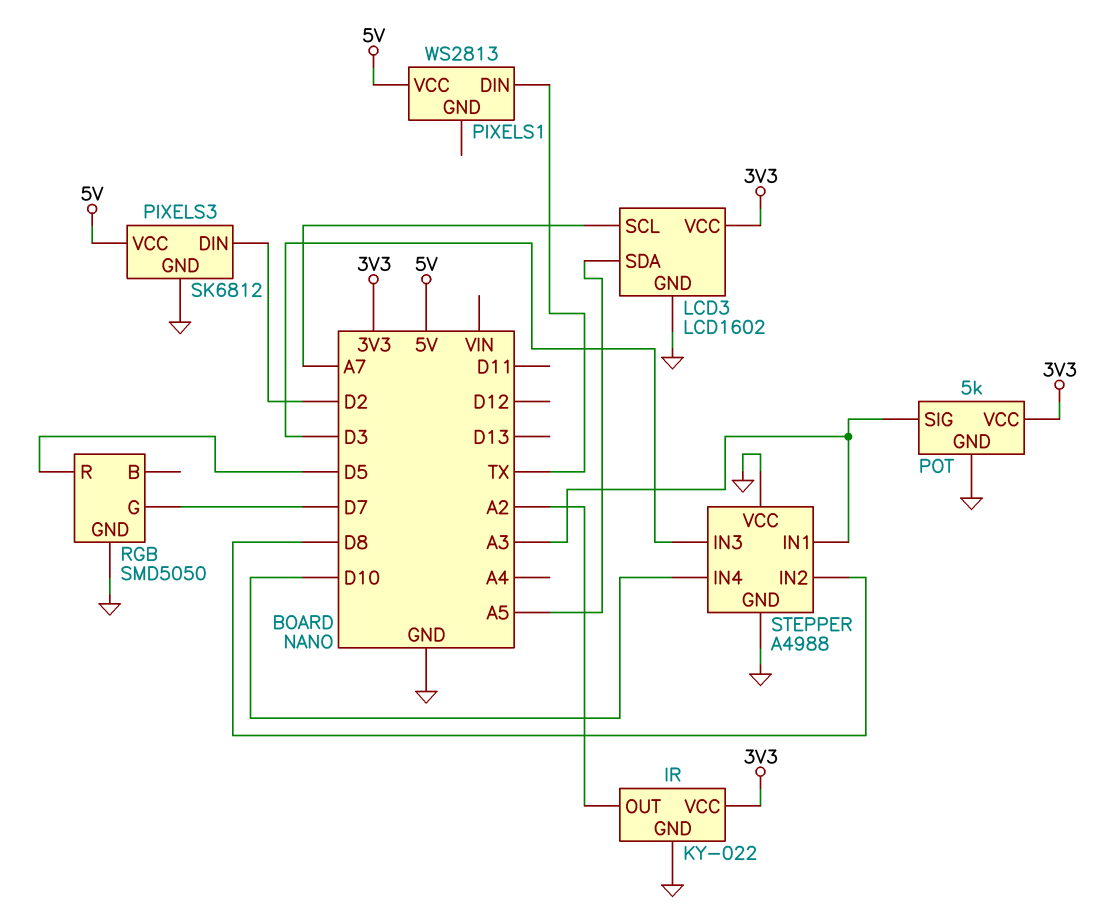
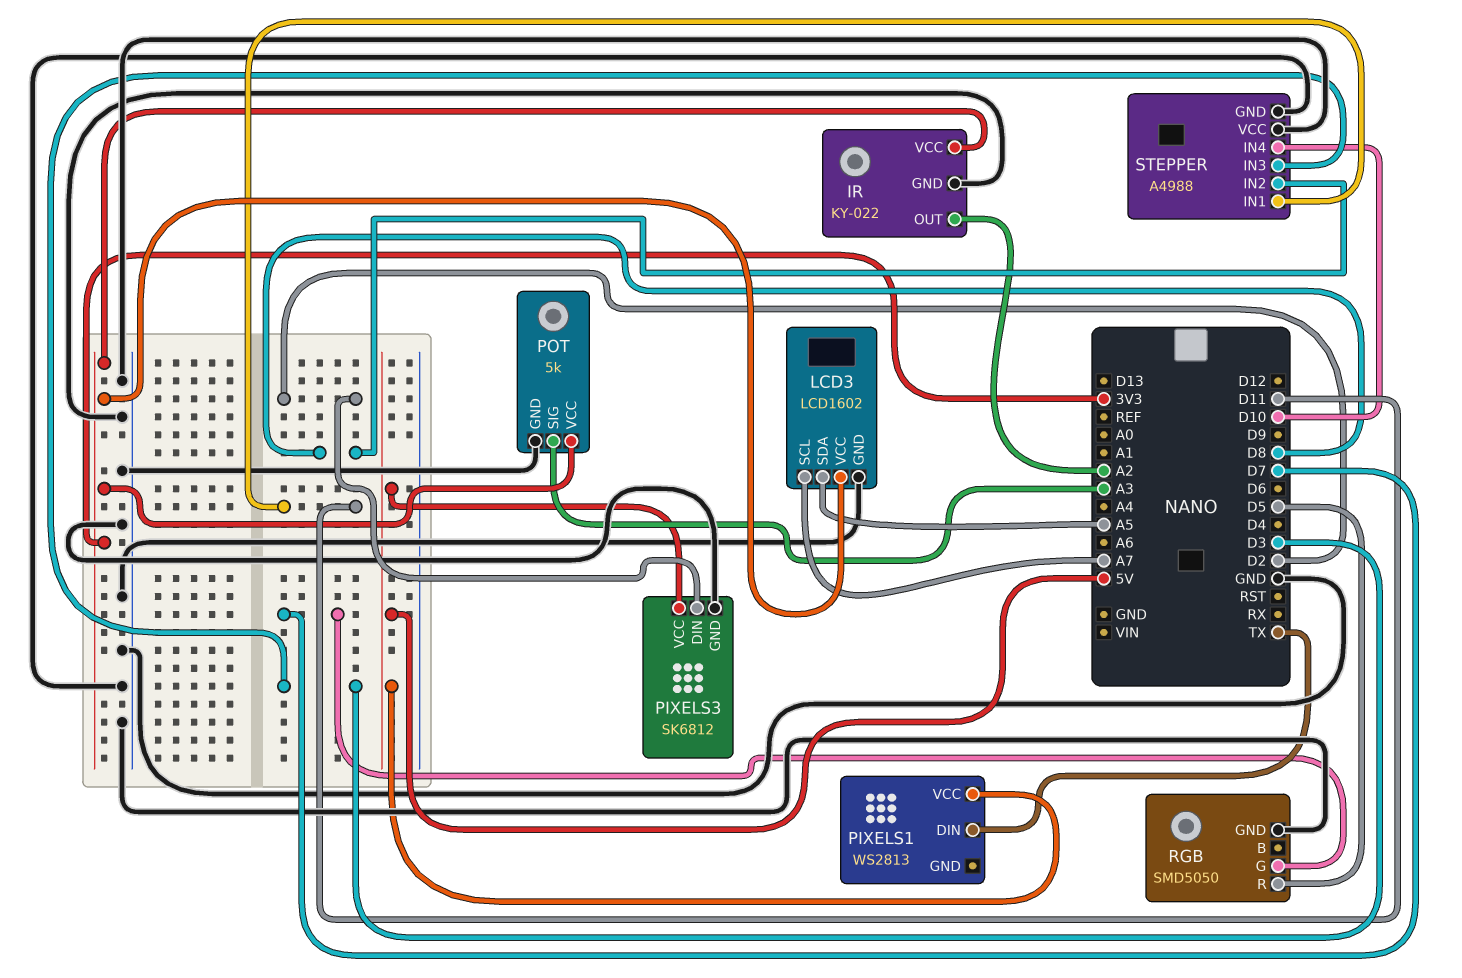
STEPPER pin IN1: A3 -> D11

